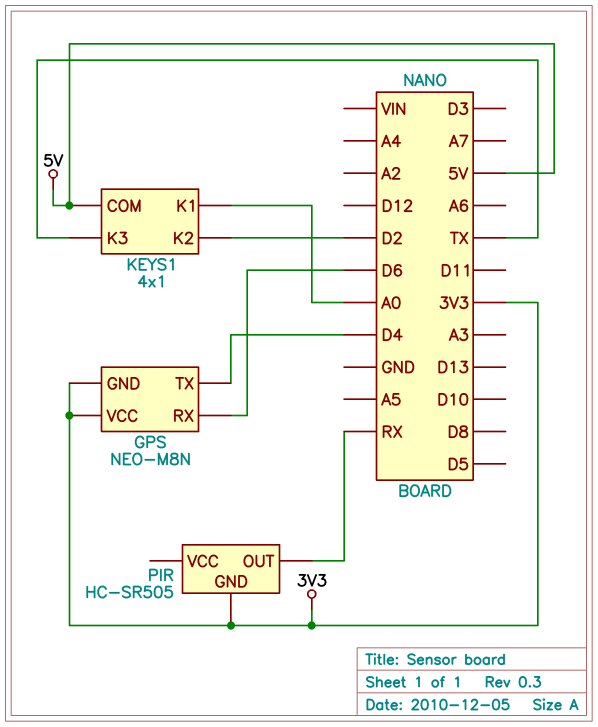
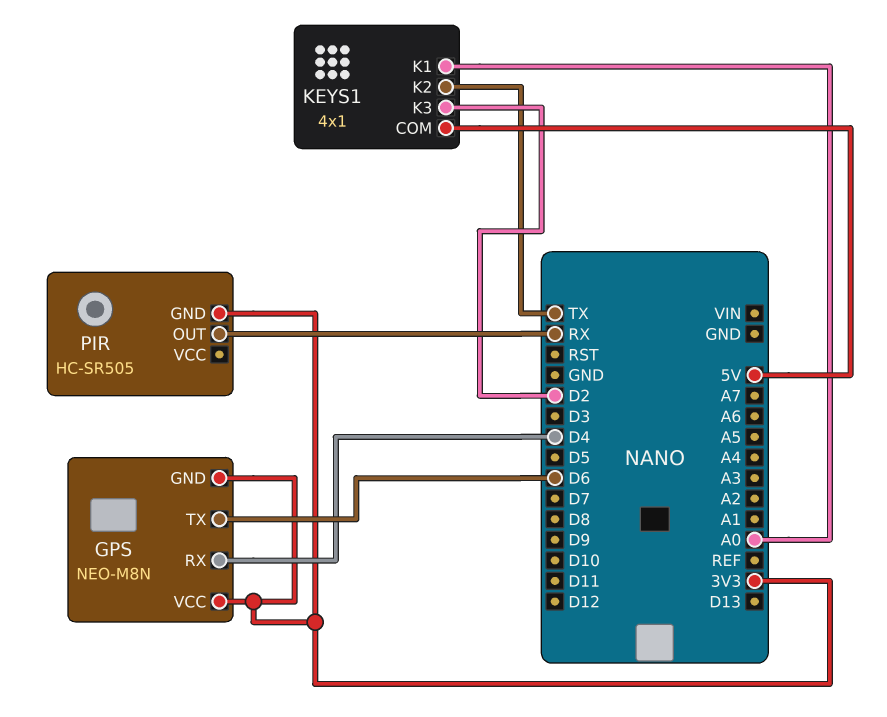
GPS pin RX: D6 -> D4
GPS pin TX: D4 -> D6
KEYS1 pin K2: D2 -> TX
KEYS1 pin K3: TX -> D2

